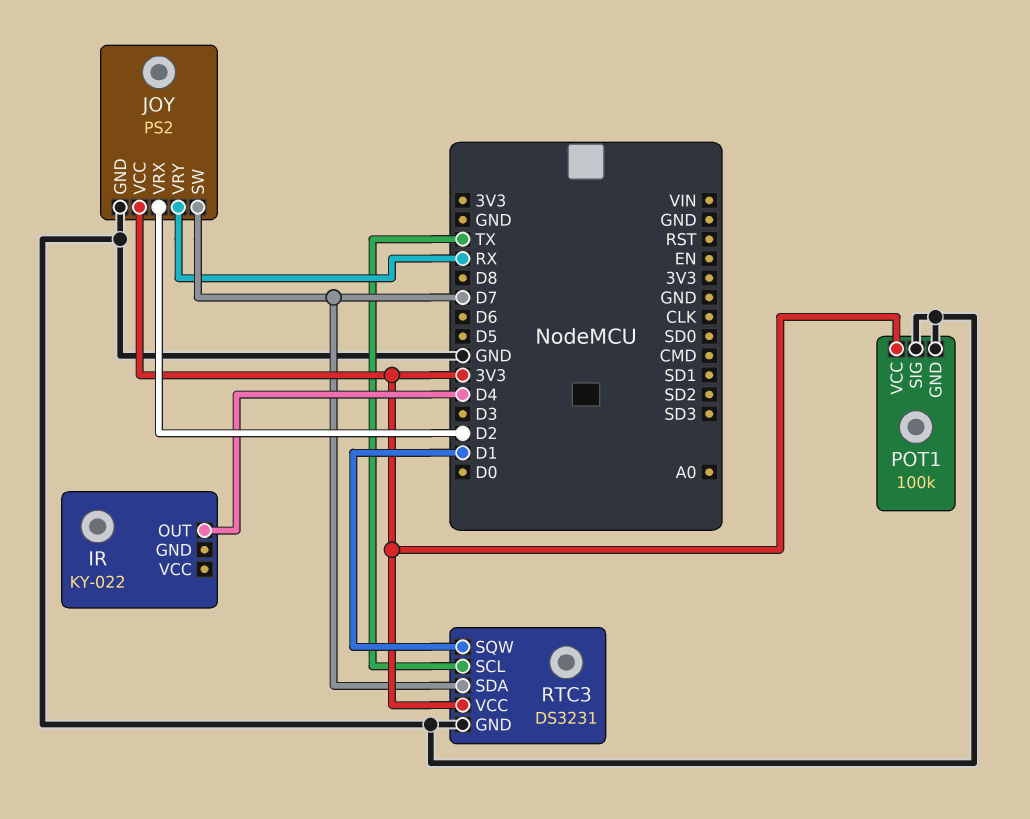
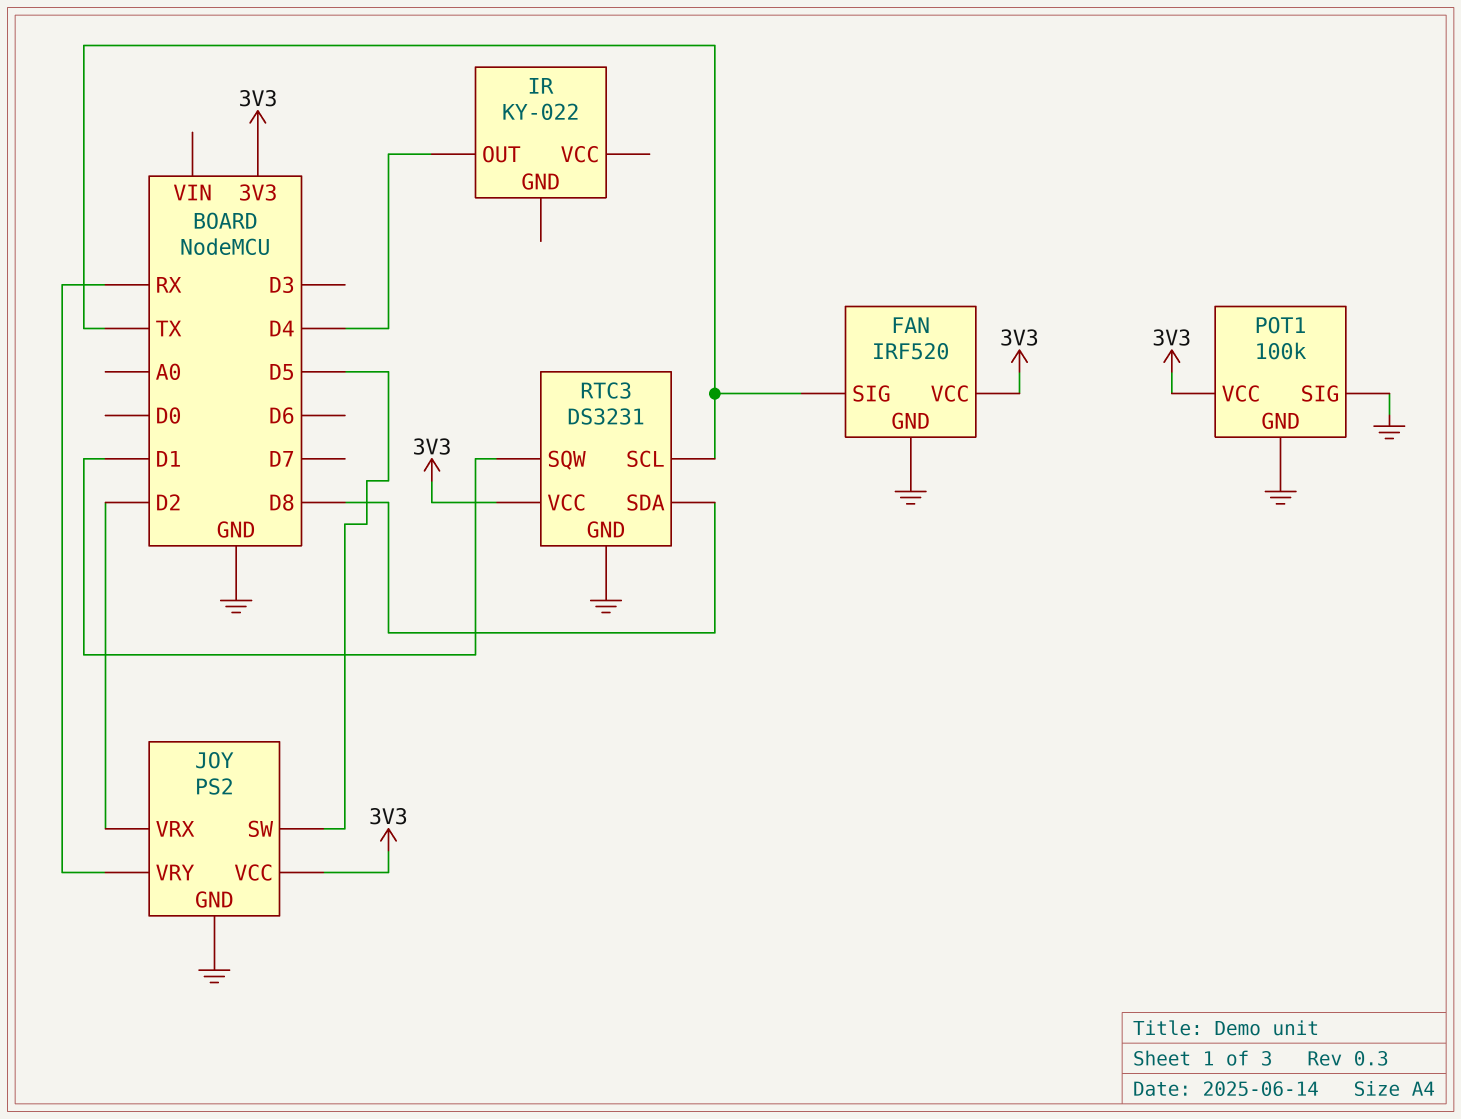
FAN: none -> IRF520
FAN pin GND: none -> GND
FAN pin SIG: none -> TX
FAN pin VCC: none -> 3V3
JOY pin SW: D7 -> D5
RTC3 pin SDA: D7 -> D8

